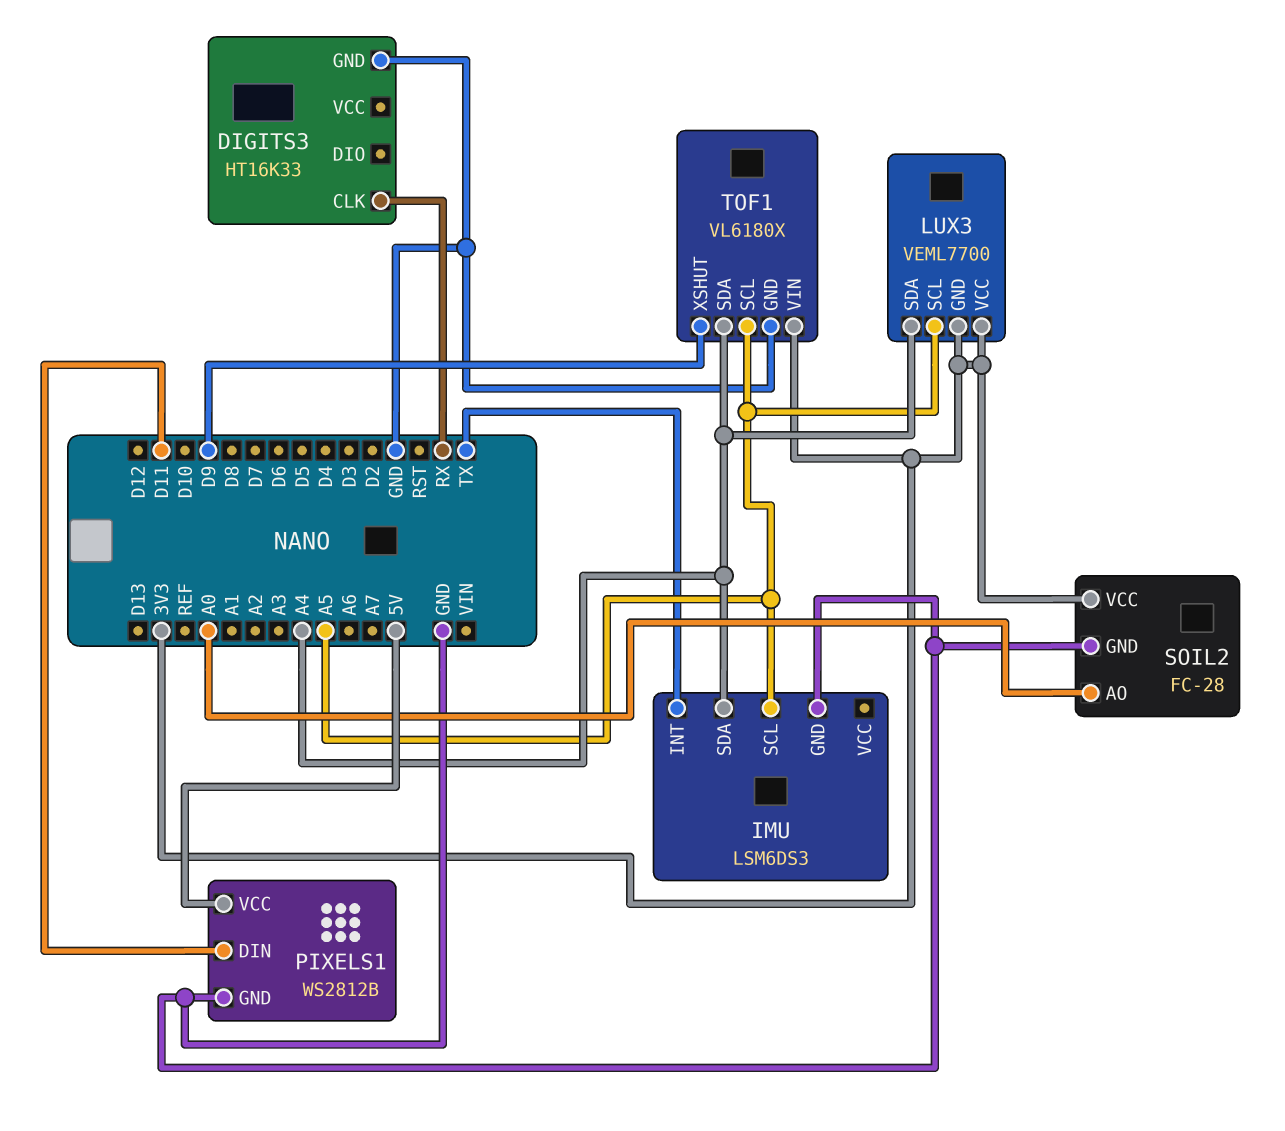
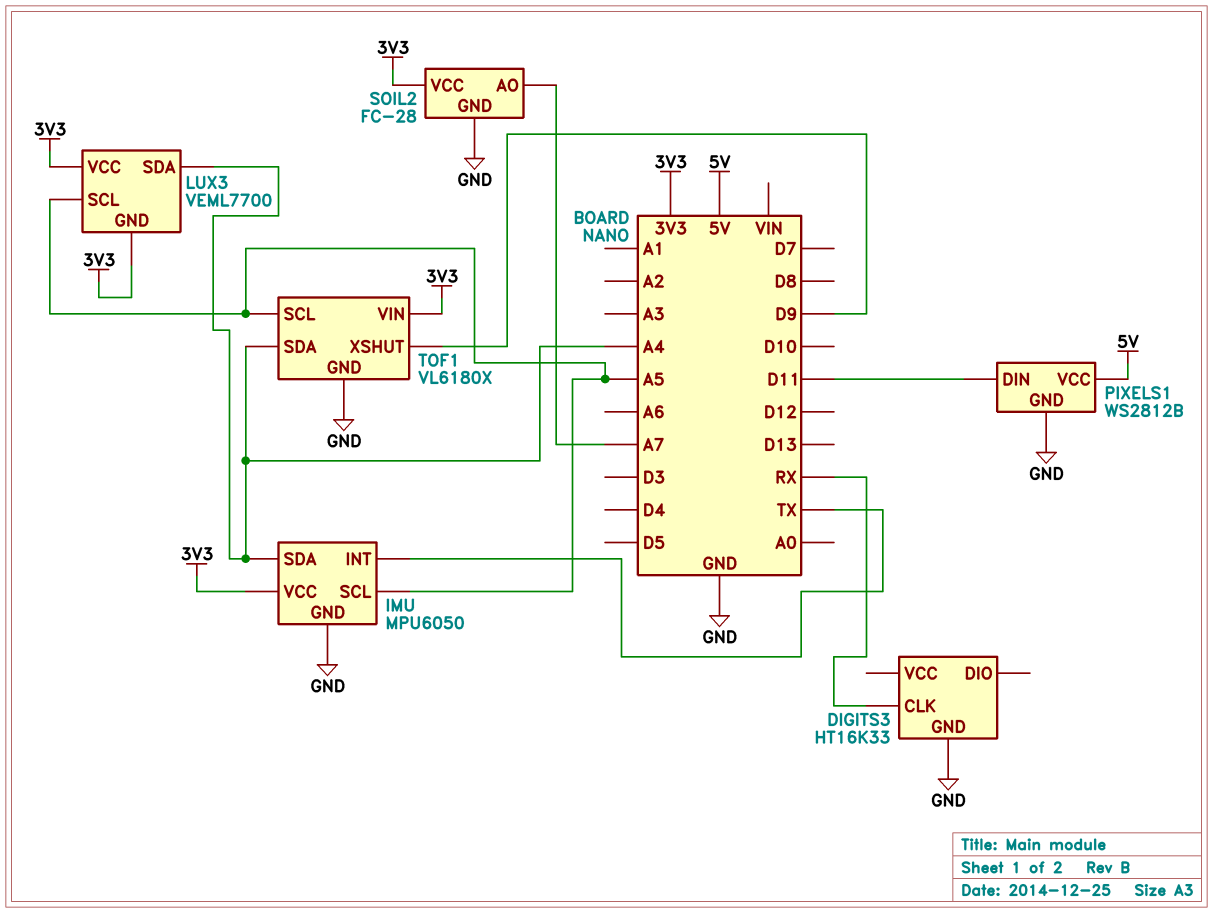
IMU: LSM6DS3 -> MPU6050
IMU pin VCC: none -> 3V3
SOIL2 pin AO: A0 -> A7

